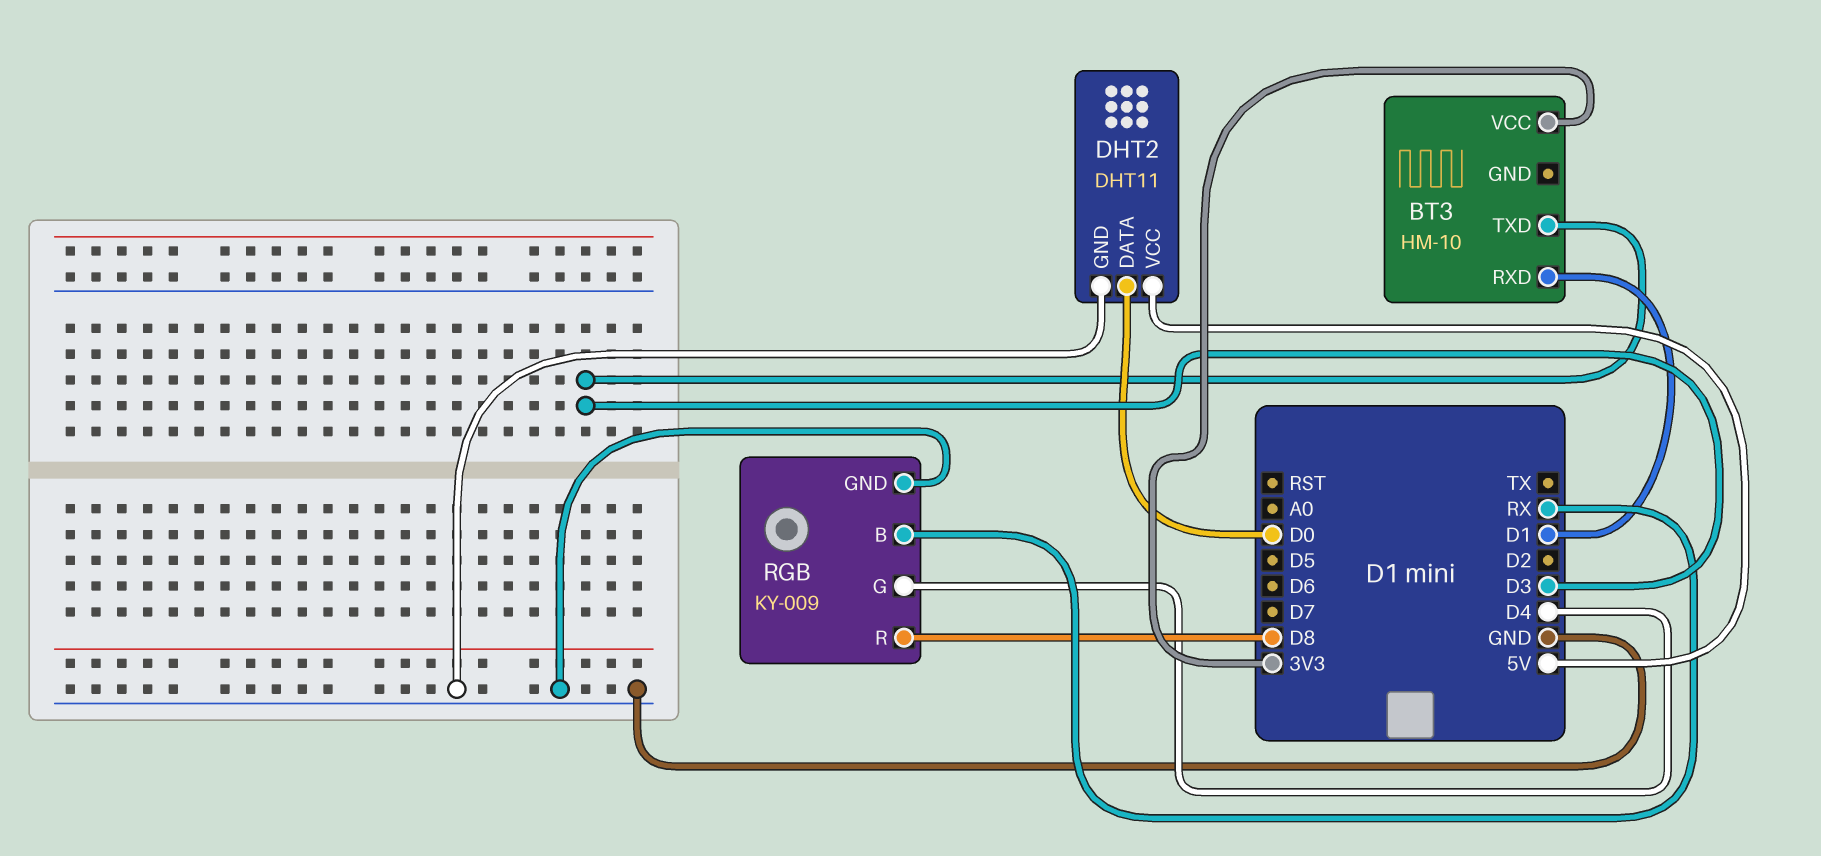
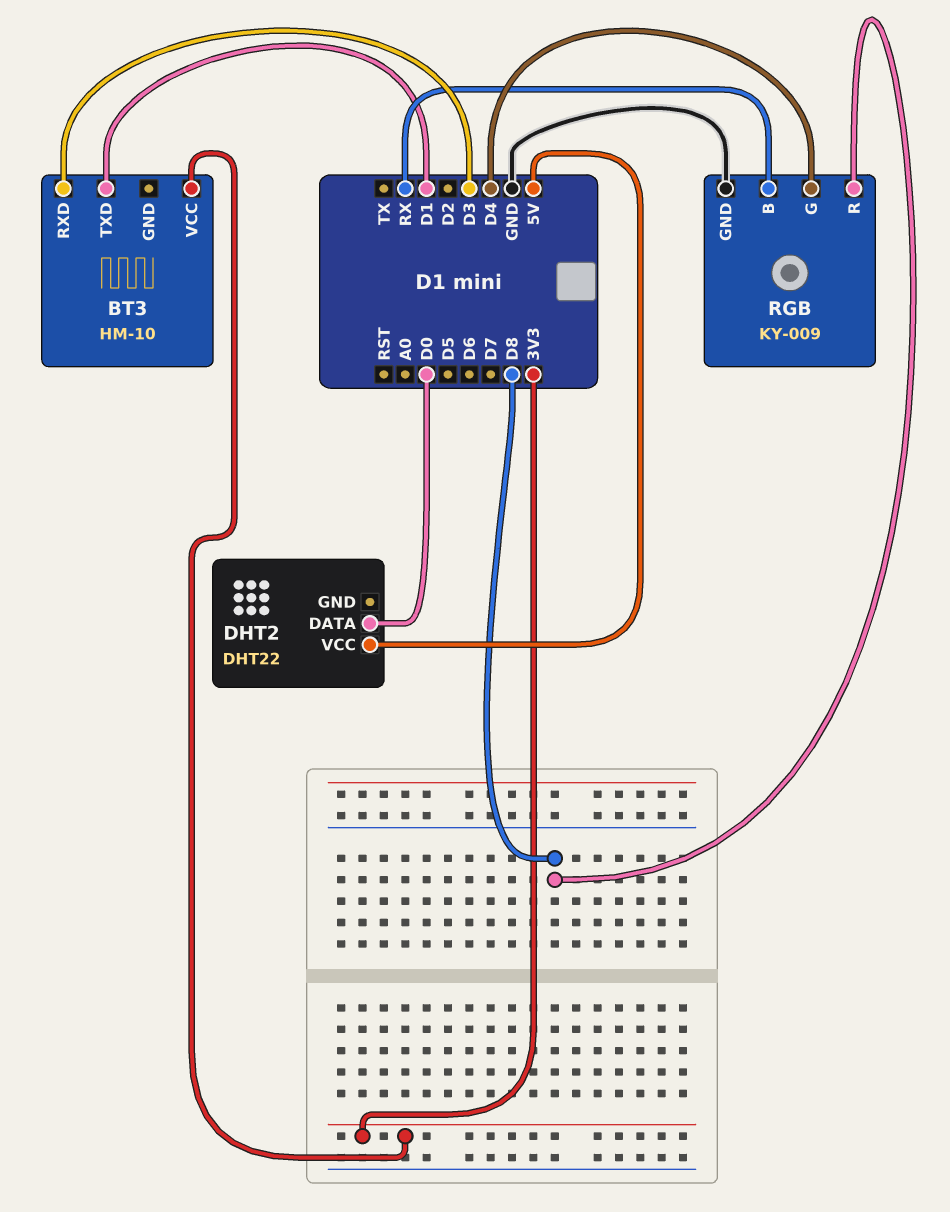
BT3 pin RXD: D1 -> D3
BT3 pin TXD: D3 -> D1
DHT2: DHT11 -> DHT22
DHT2 pin GND: GND -> none

